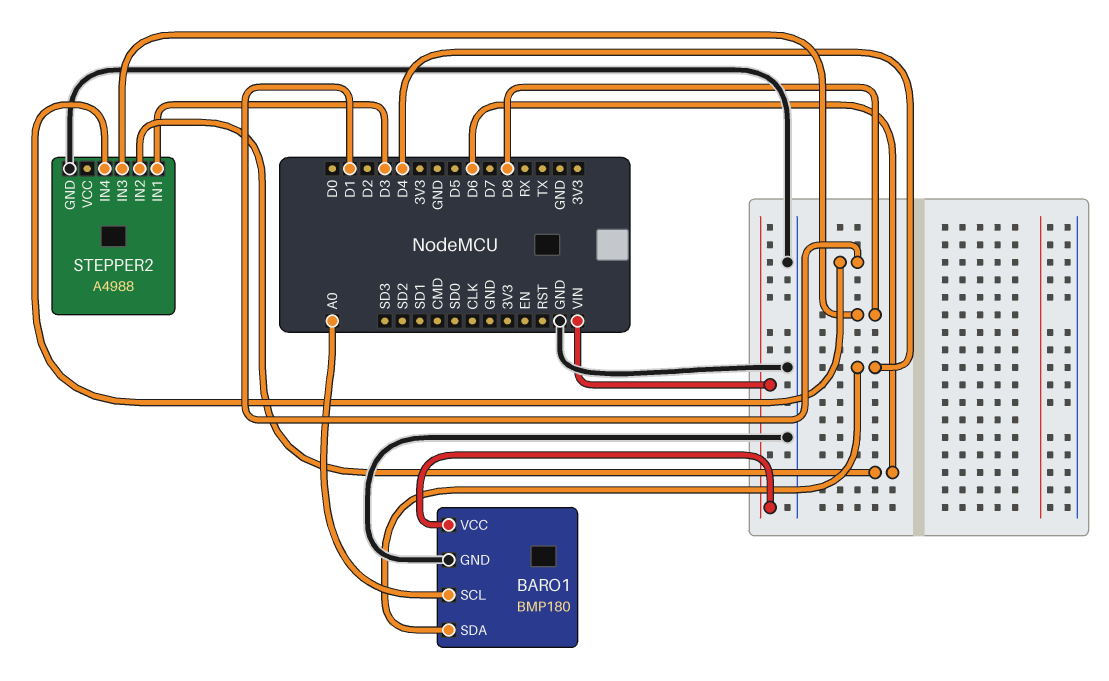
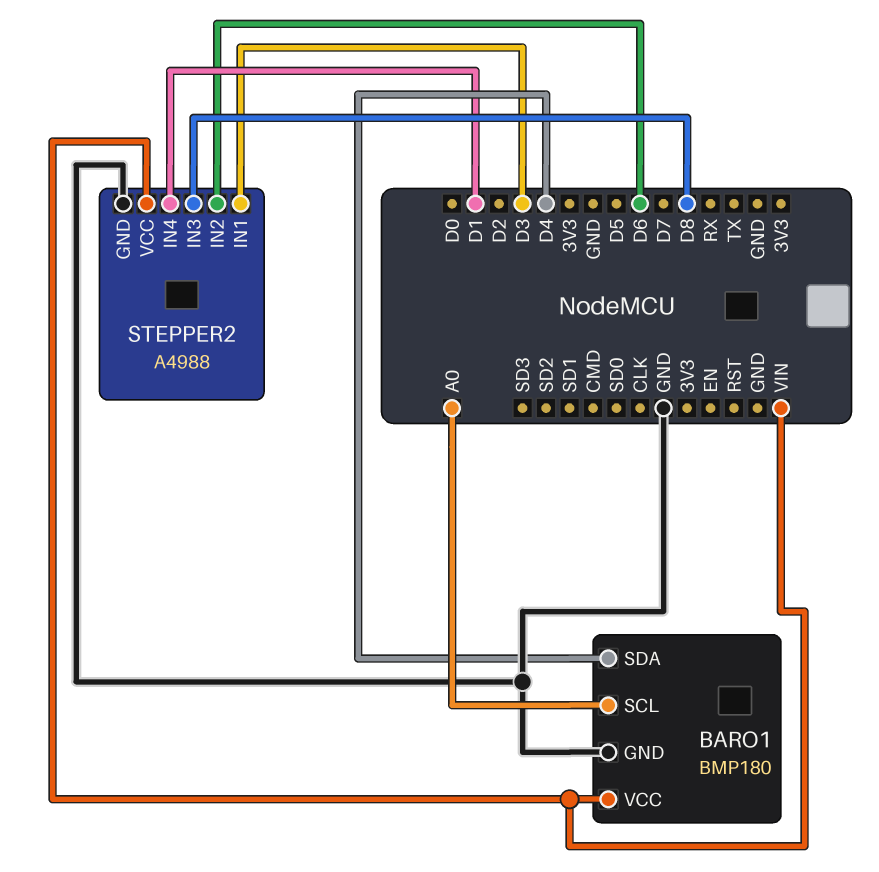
STEPPER2 pin VCC: none -> VIN

